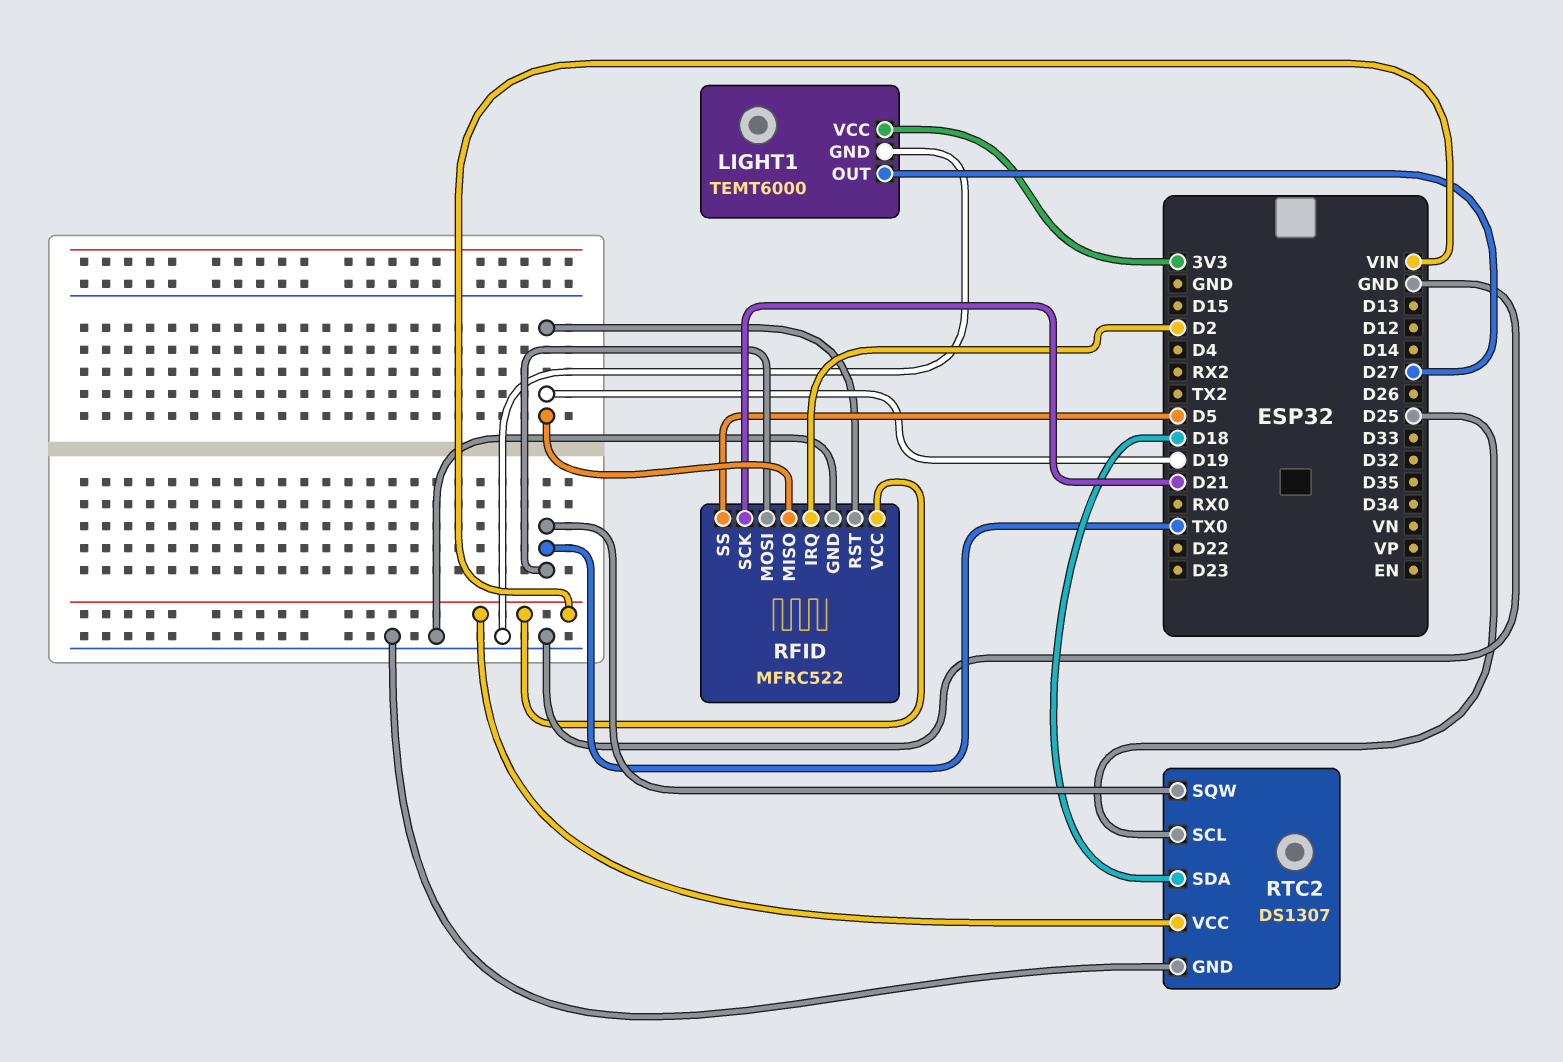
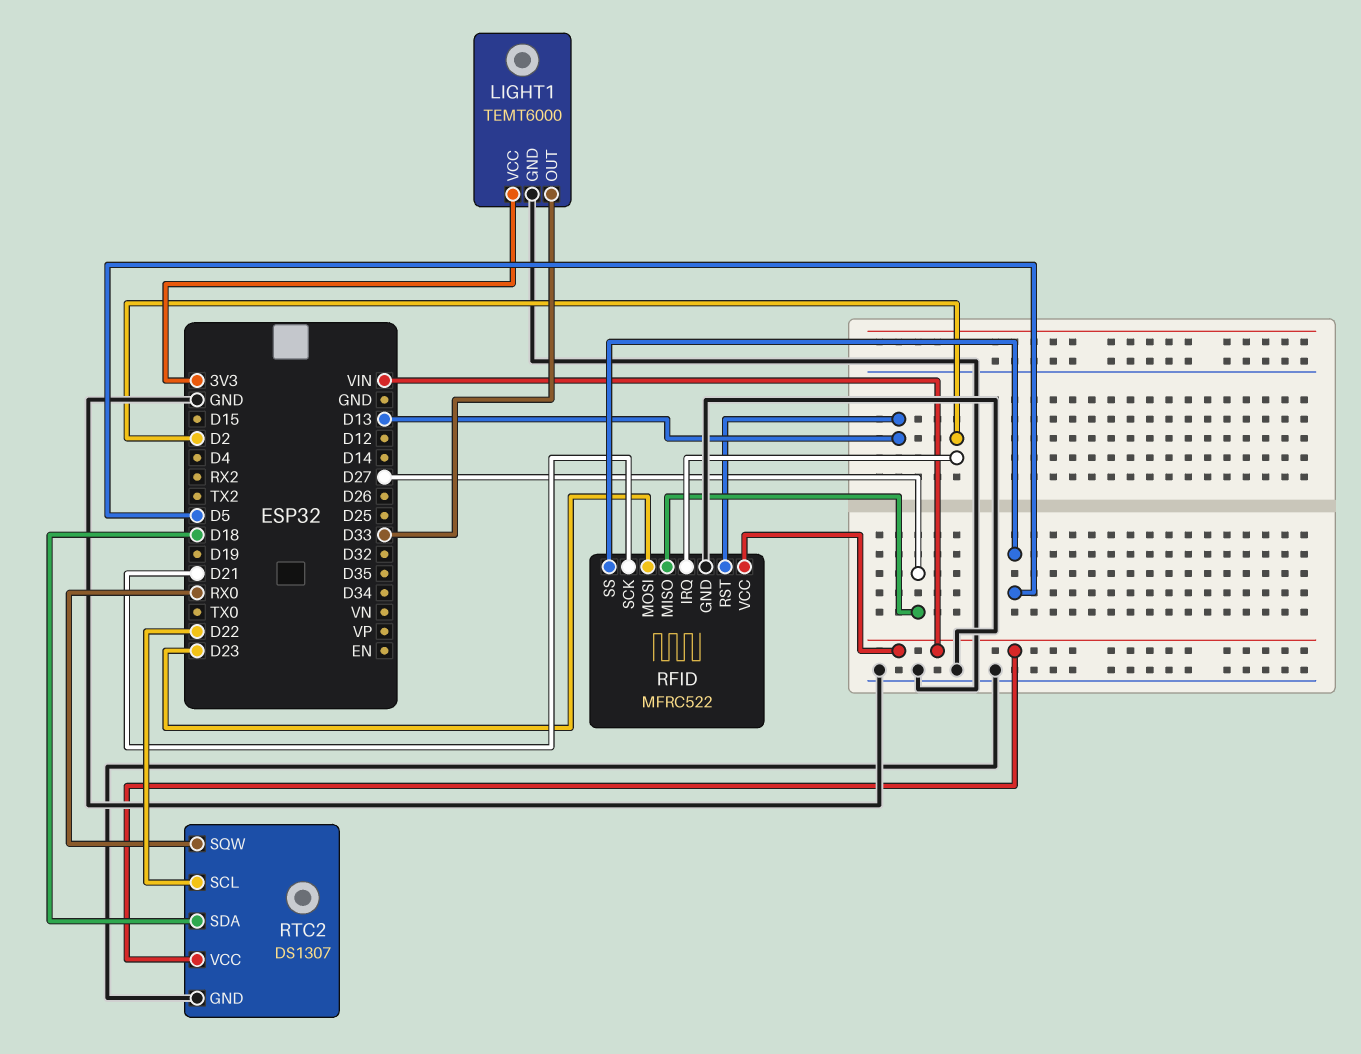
LIGHT1 pin OUT: D27 -> D33
RFID pin MISO: D19 -> D27
RFID pin MOSI: TX0 -> D23
RFID pin RST: D19 -> D13
RTC2 pin SCL: D25 -> D22
RTC2 pin SQW: TX0 -> RX0

